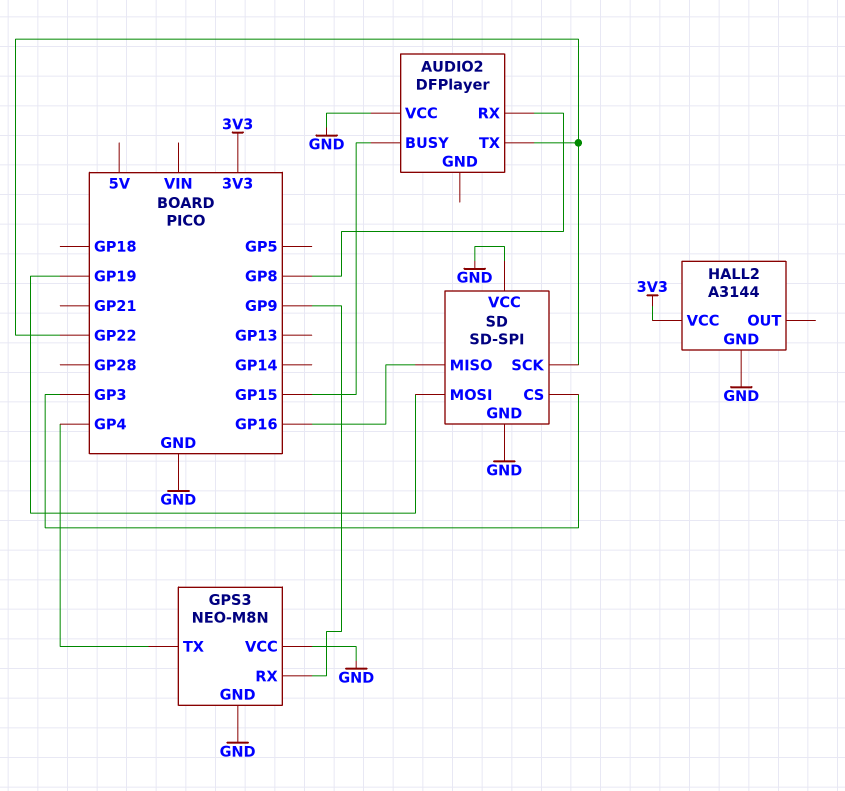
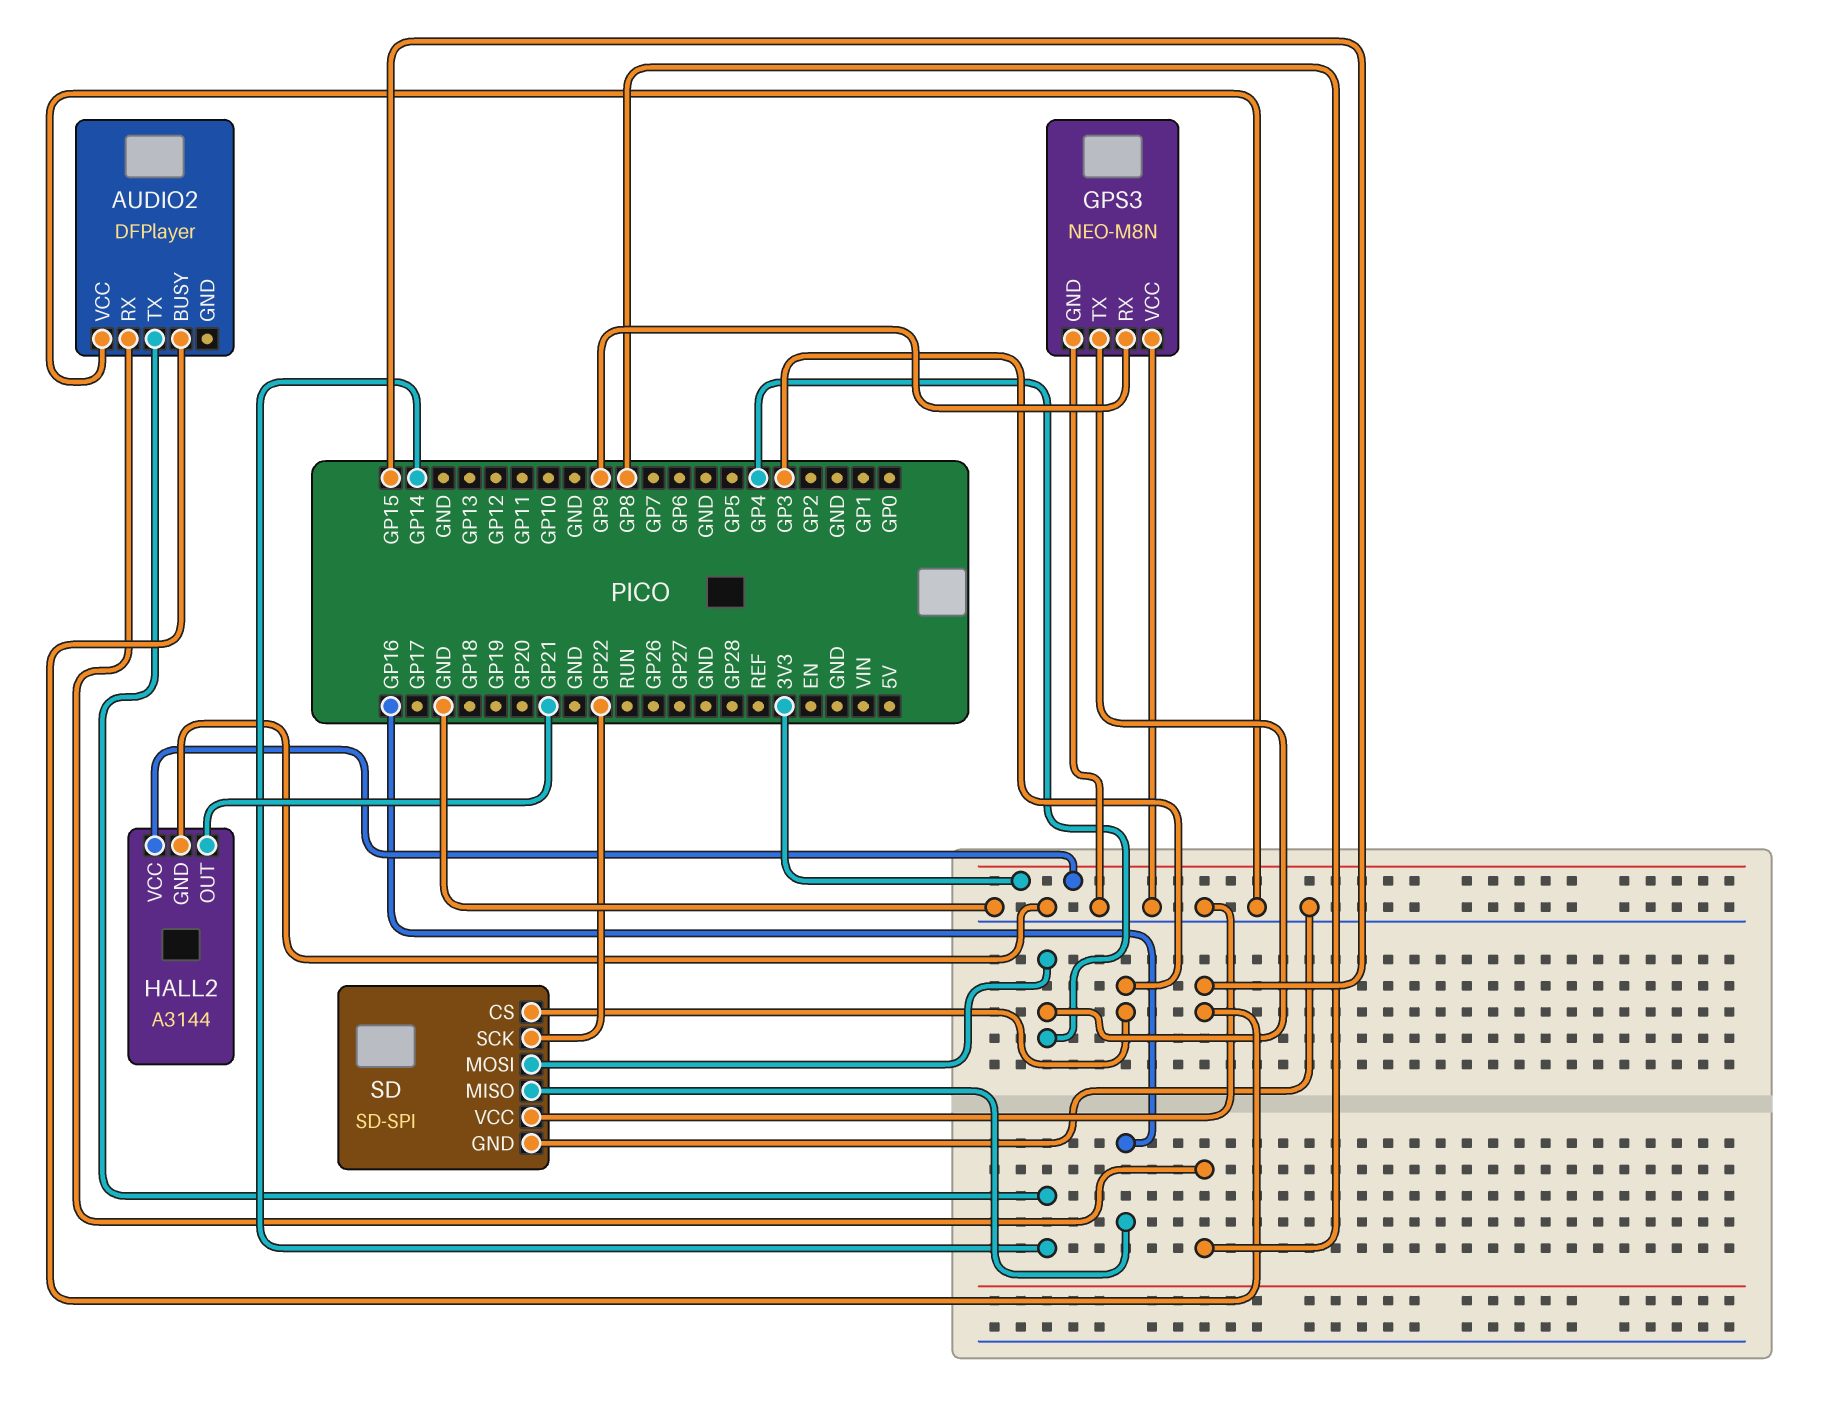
AUDIO2 pin TX: GP22 -> GP14
HALL2 pin OUT: none -> GP21
SD pin MOSI: GP19 -> GP4

